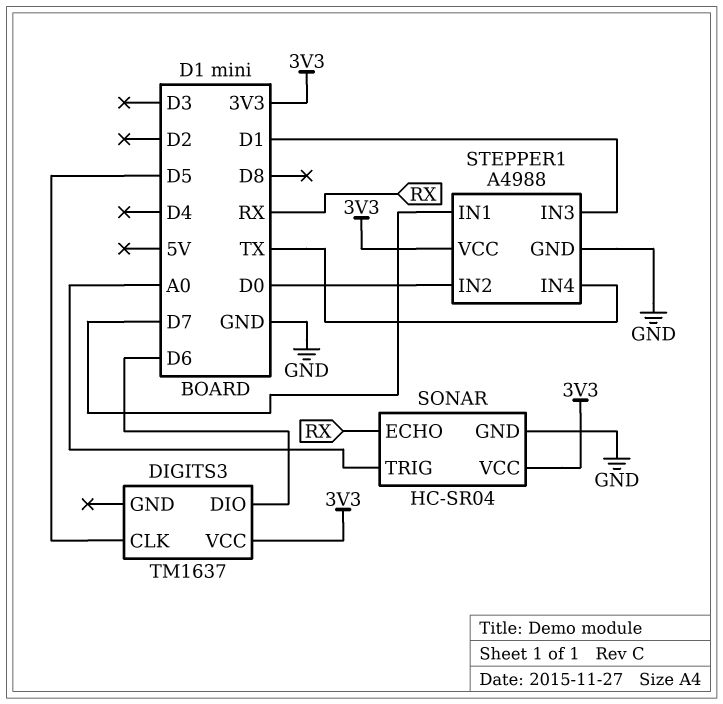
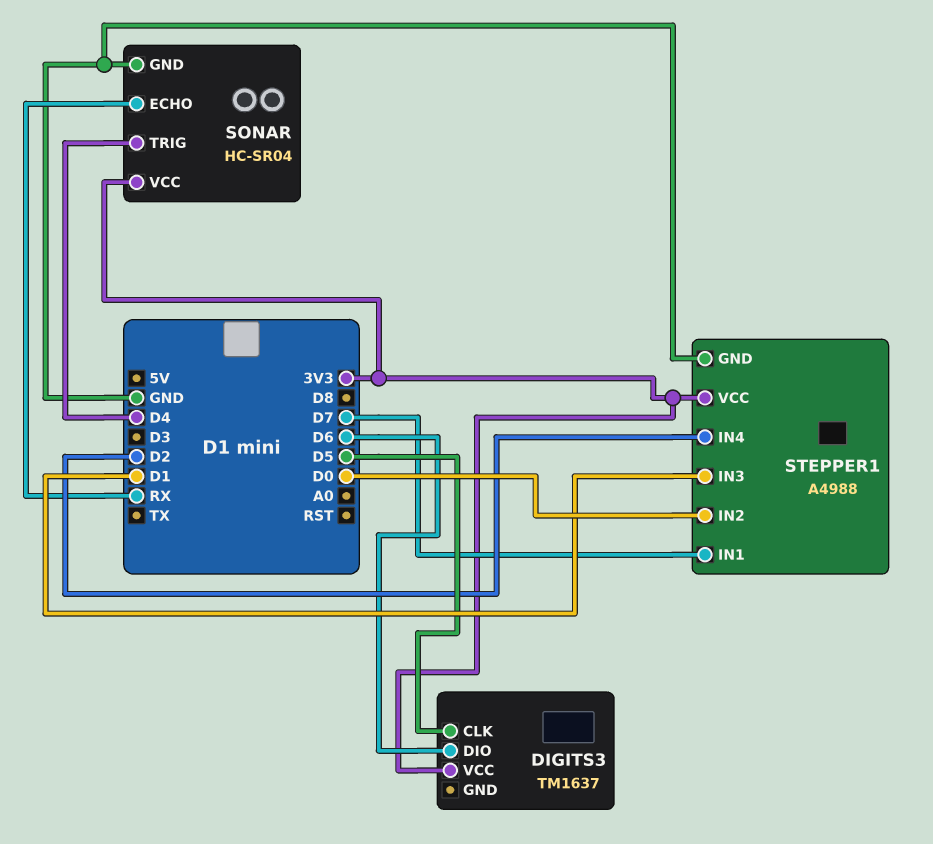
SONAR pin TRIG: A0 -> D4
STEPPER1 pin IN4: TX -> D2

